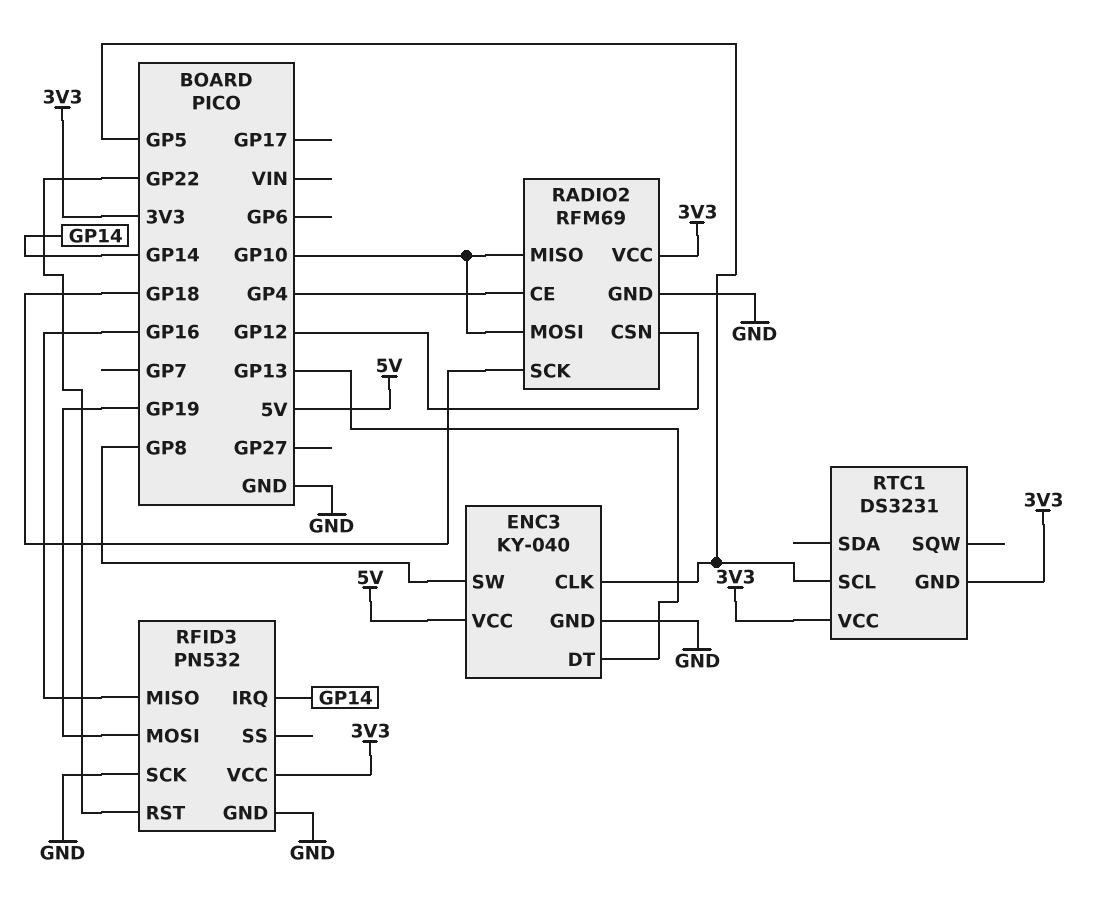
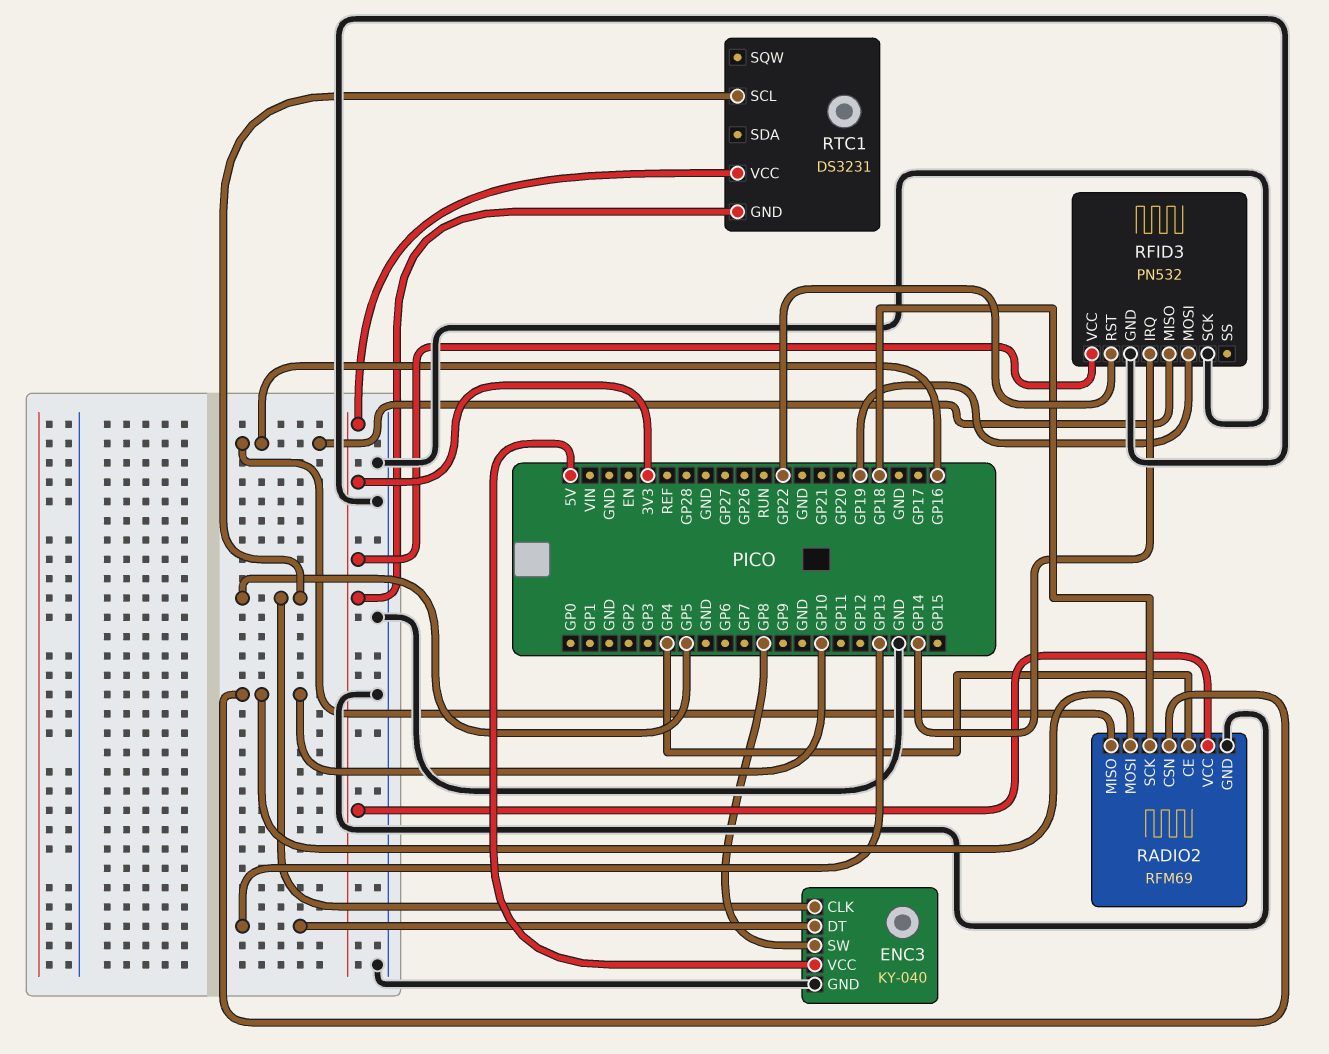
RADIO2 pin CSN: GP12 -> GP10
RADIO2 pin MISO: GP10 -> GP16

